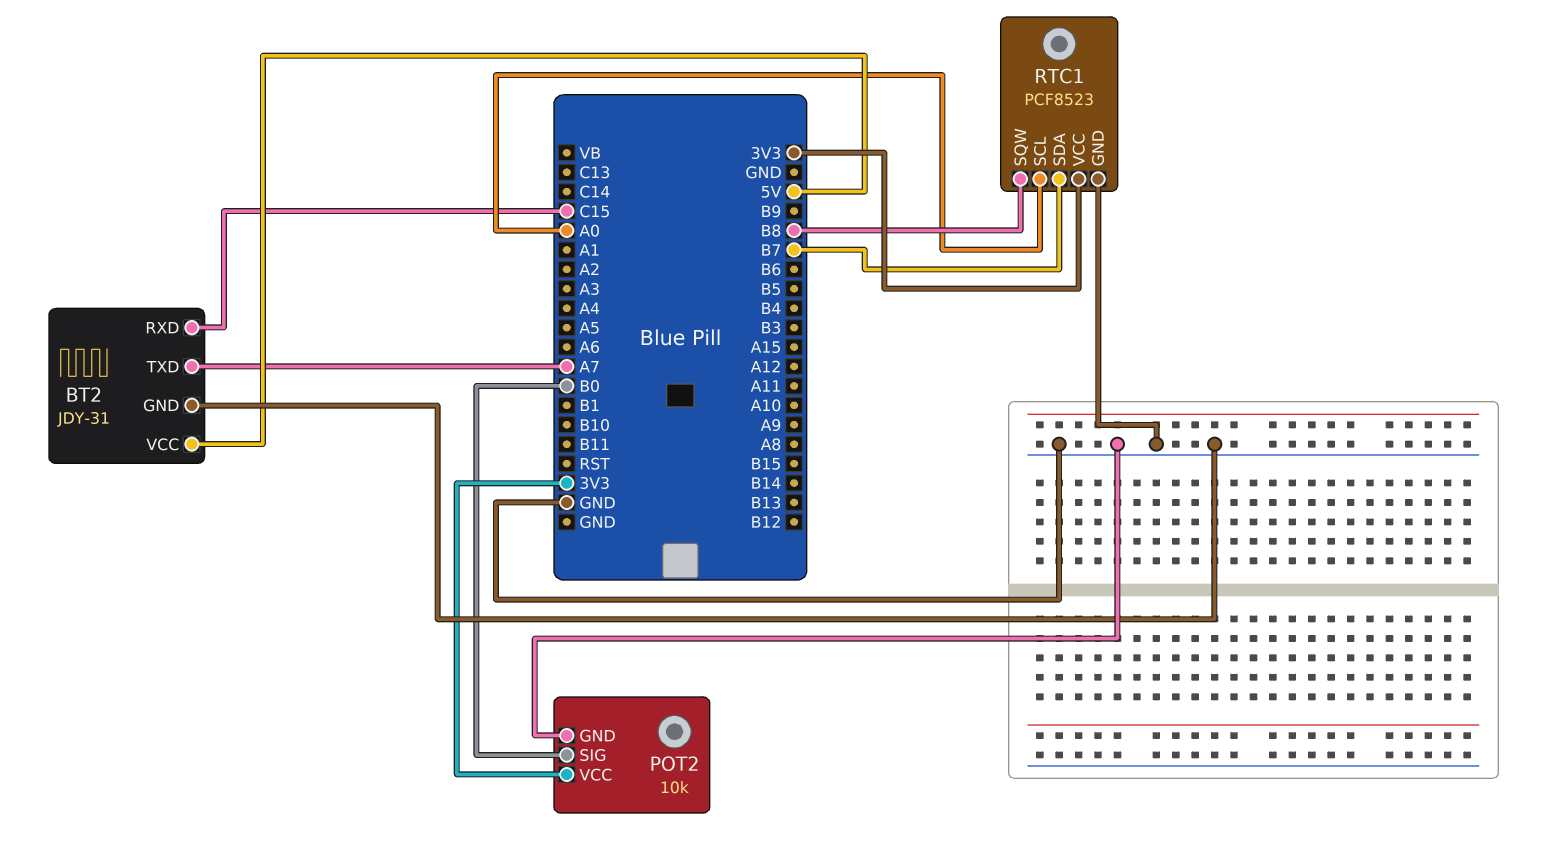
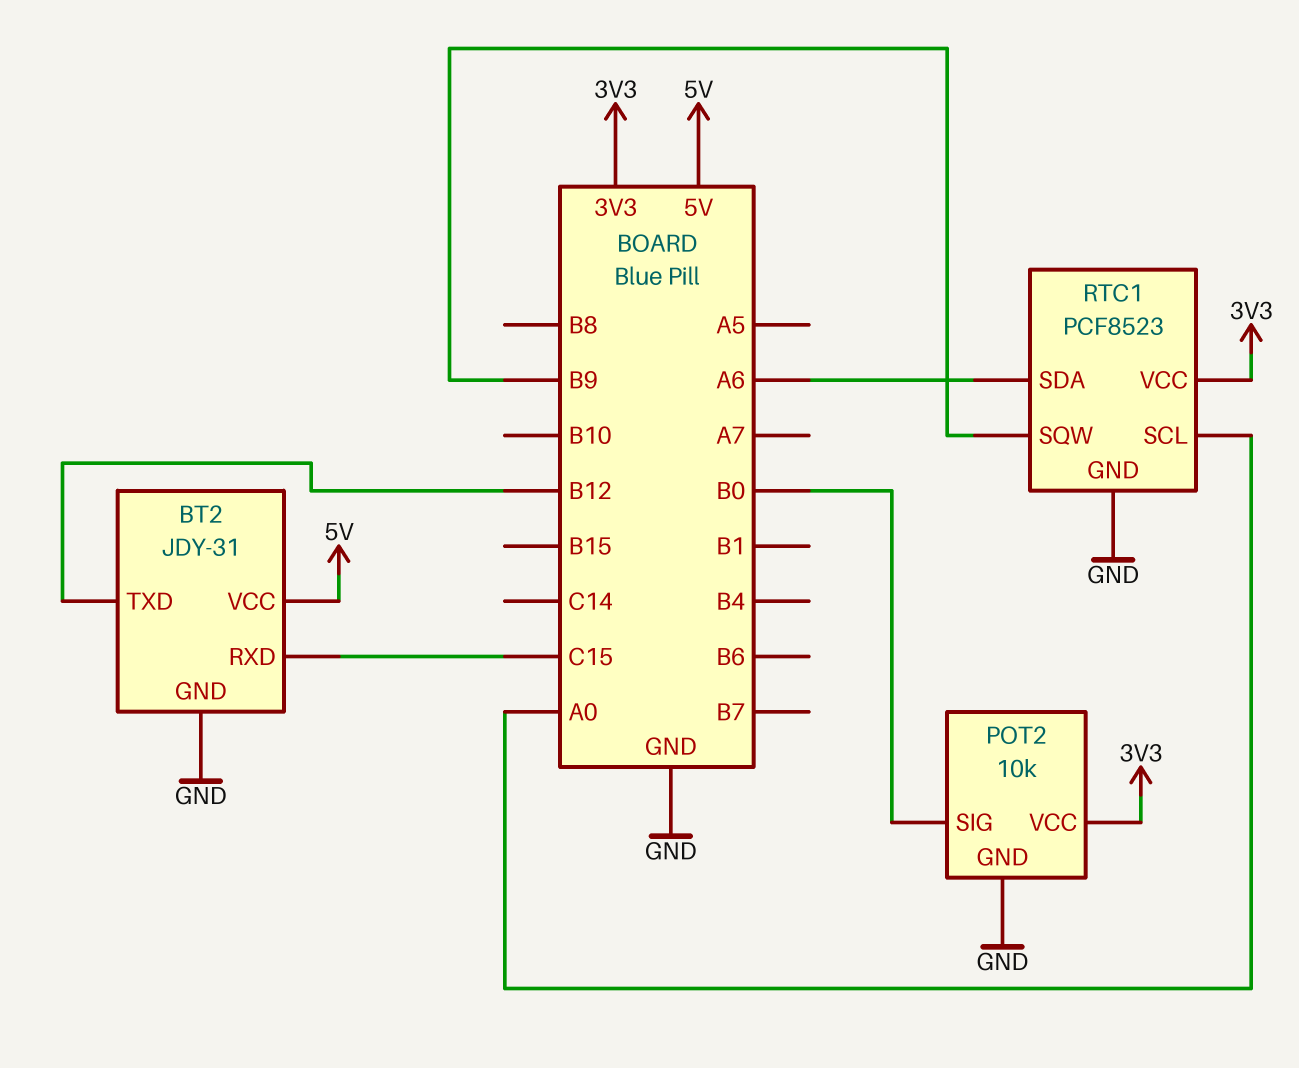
BT2 pin TXD: A7 -> B12
RTC1 pin SDA: B7 -> A6
RTC1 pin SQW: B8 -> B9

